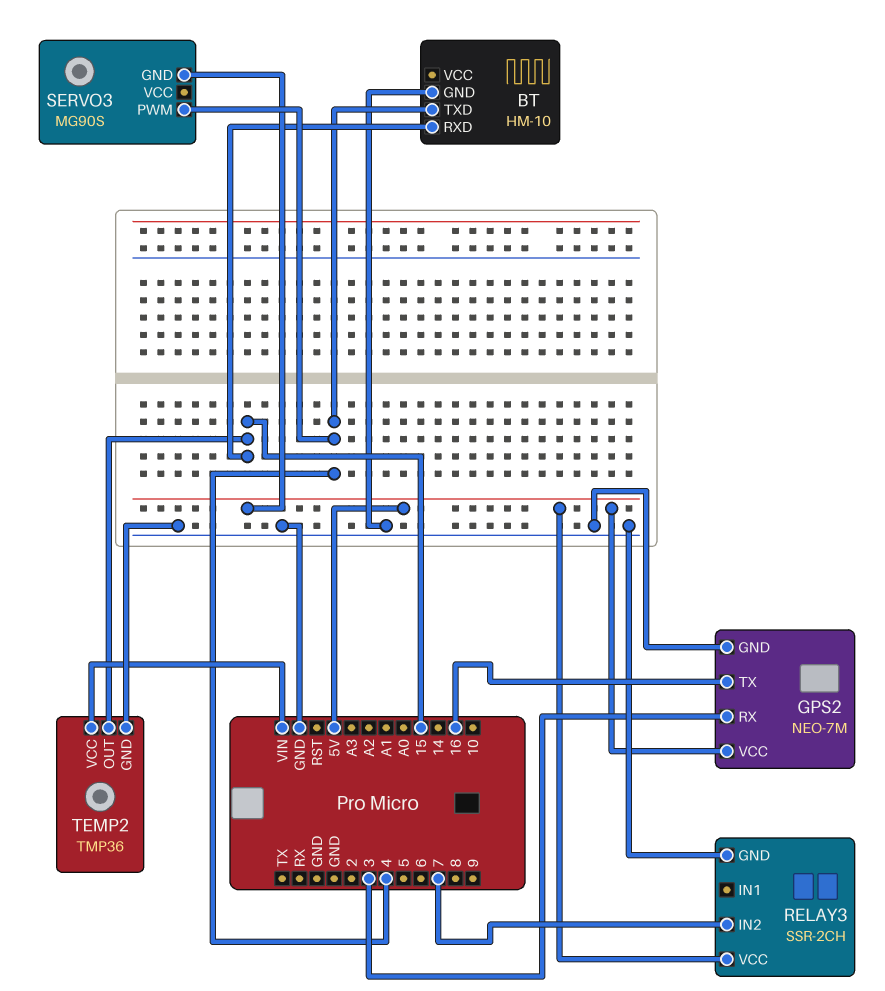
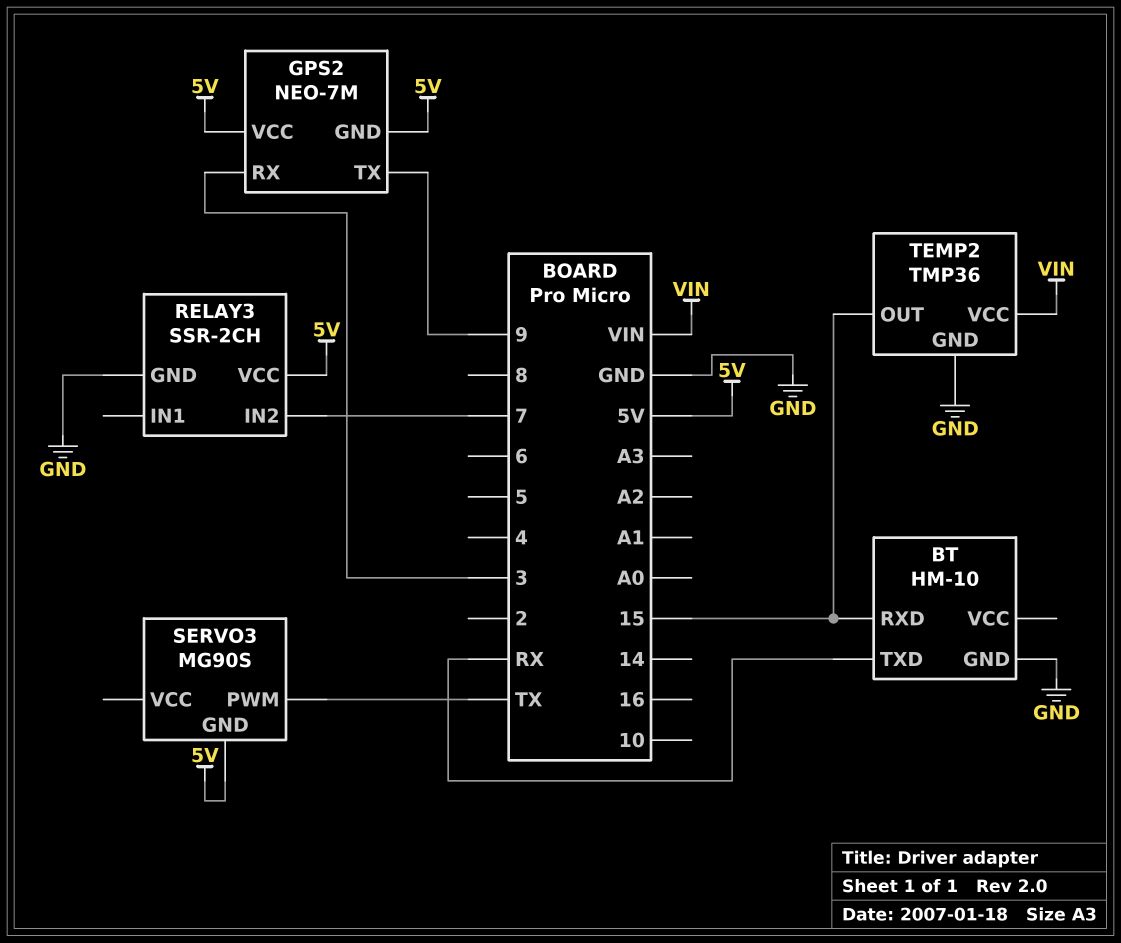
BT pin TXD: 4 -> RX
GPS2 pin GND: GND -> 5V
GPS2 pin TX: 16 -> 9
SERVO3 pin PWM: 4 -> TX

